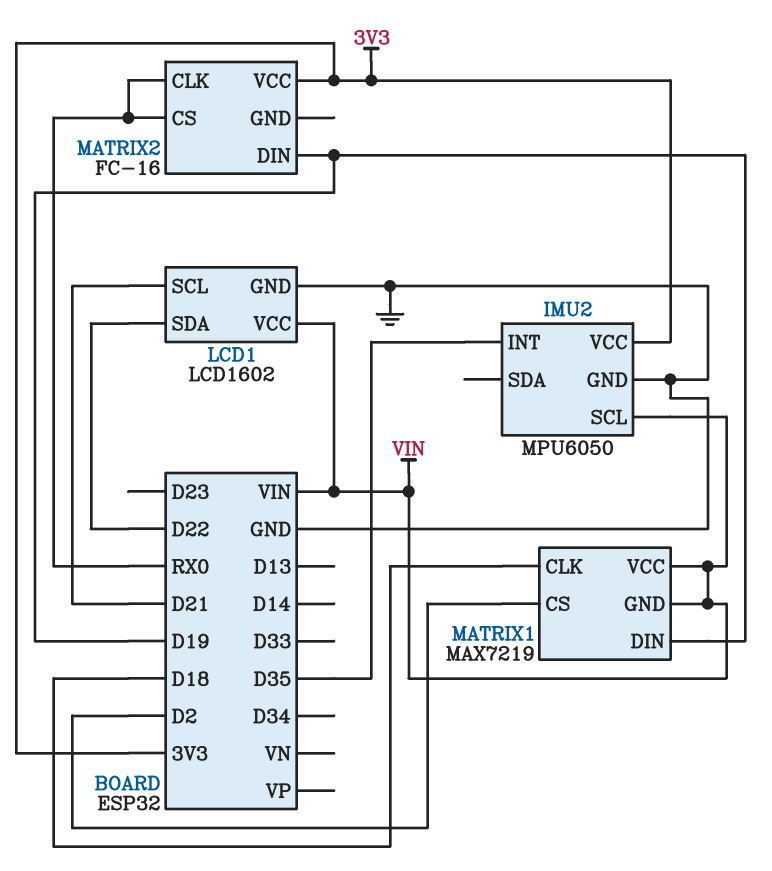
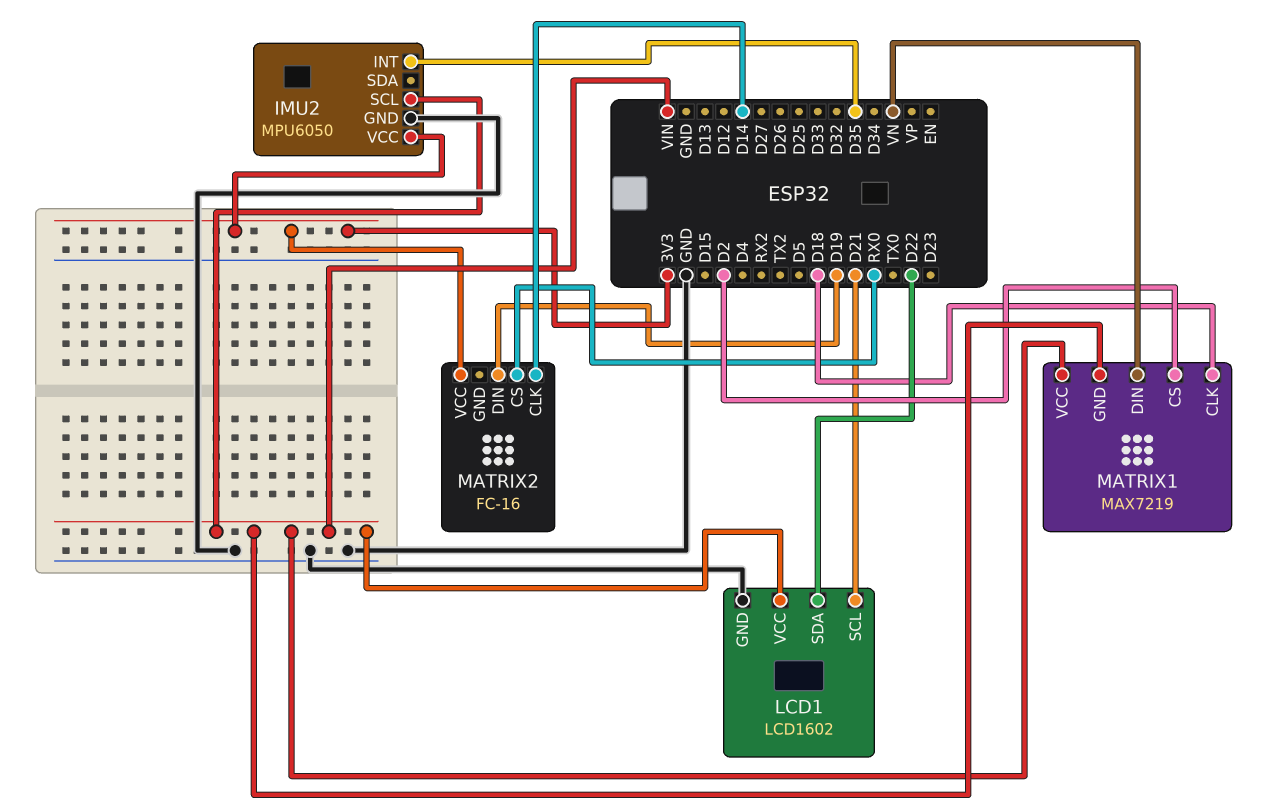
MATRIX1 pin DIN: D19 -> VN
MATRIX2 pin CLK: RX0 -> D14

